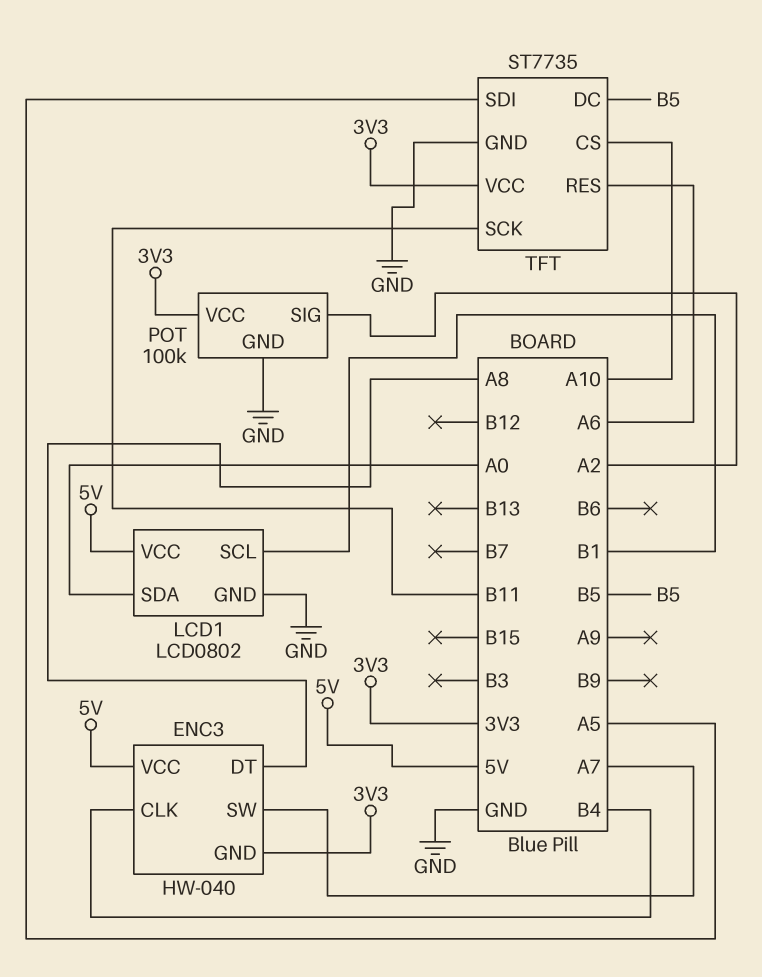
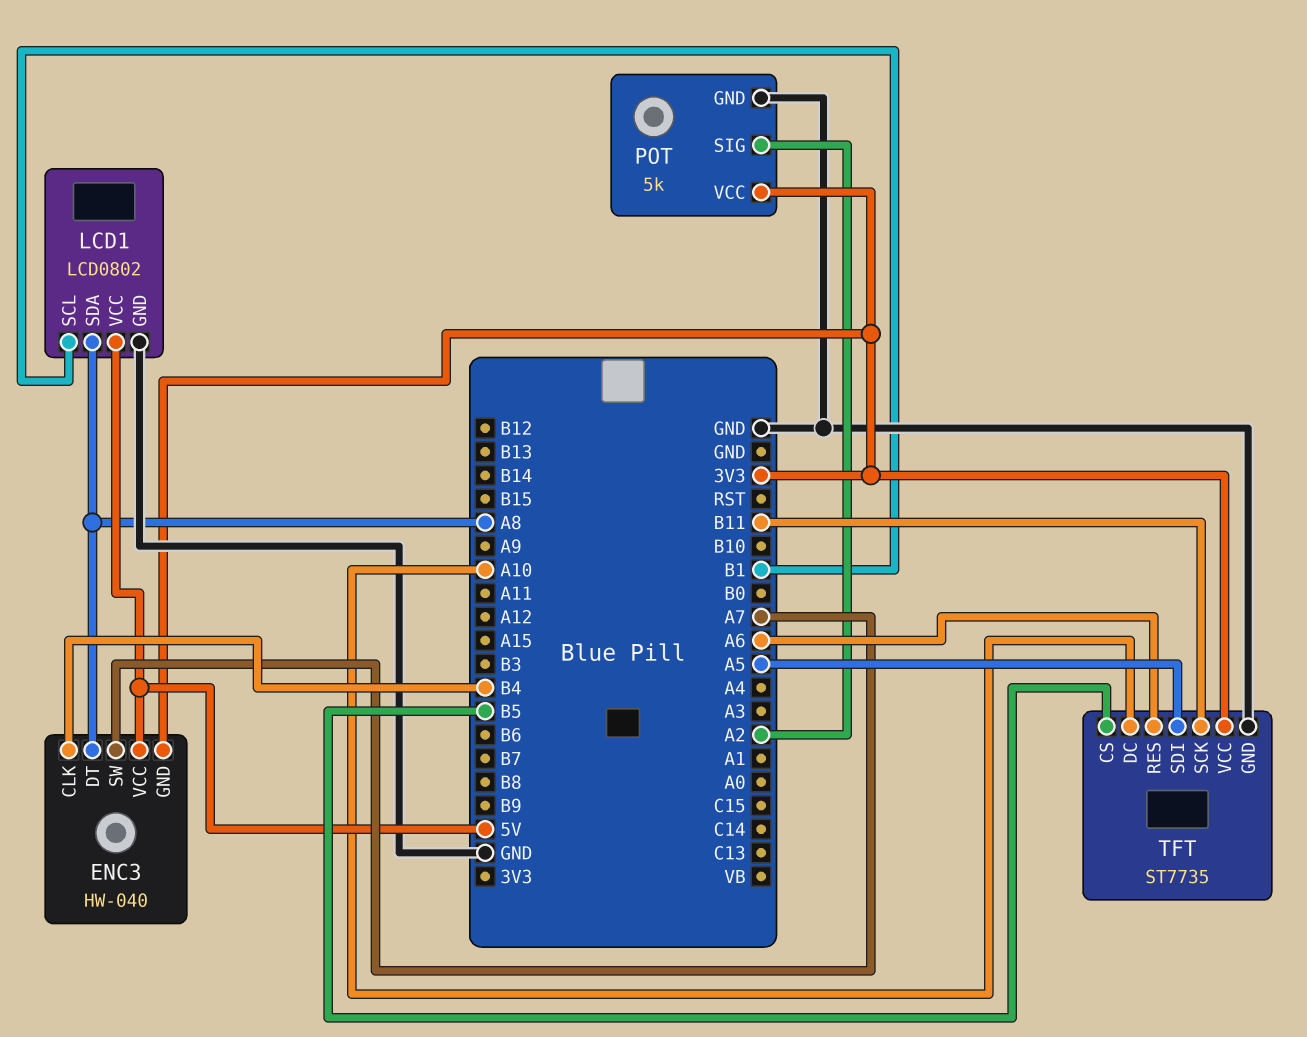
LCD1 pin SDA: A0 -> A8
POT: 100k -> 5k
TFT pin CS: A10 -> B5
TFT pin DC: B5 -> A10

